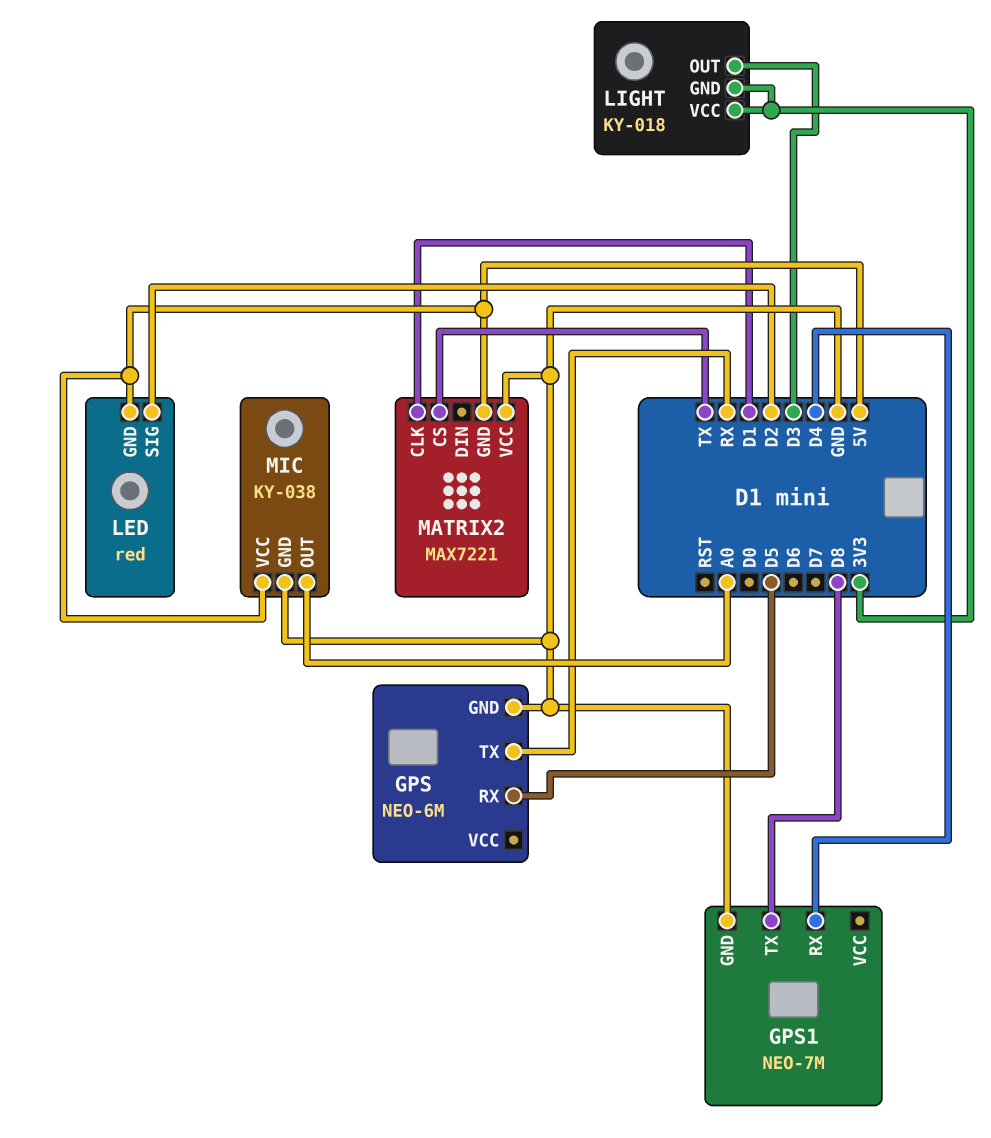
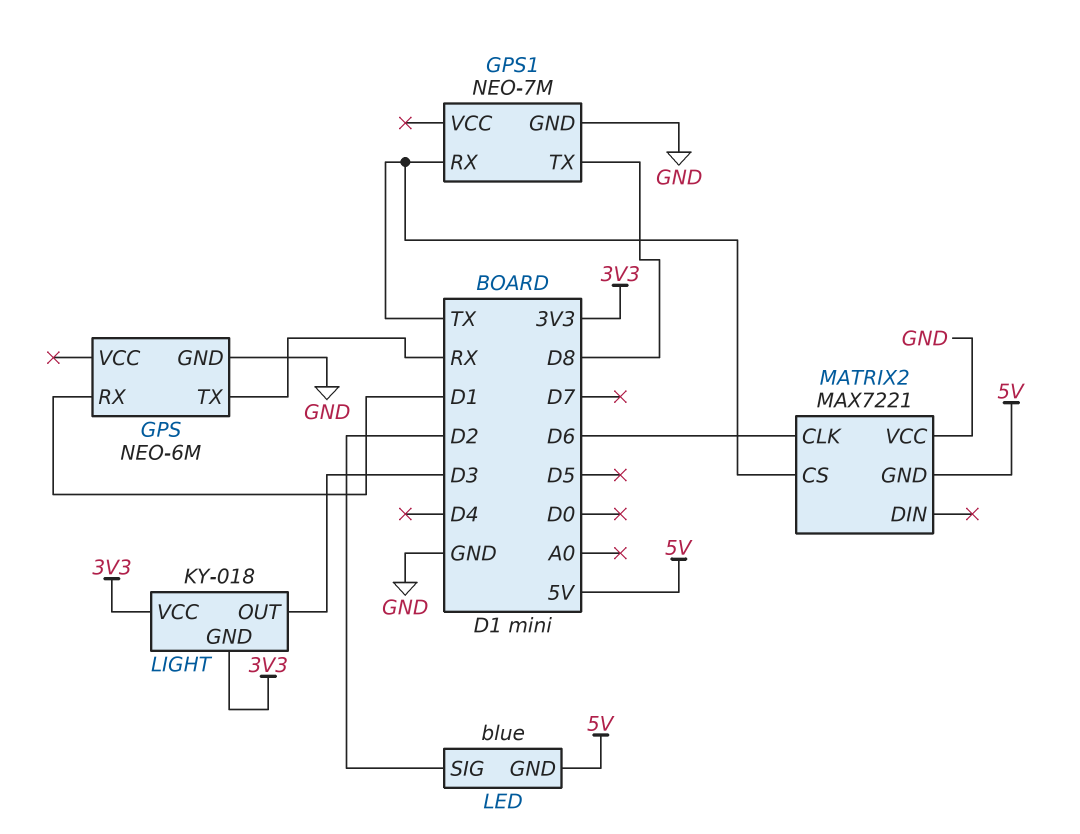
GPS pin RX: D5 -> D1
GPS1 pin RX: D4 -> TX
LED: red -> blue
MATRIX2 pin CLK: D1 -> D6
MIC: KY-038 -> none
MIC pin GND: GND -> none
MIC pin OUT: A0 -> none
MIC pin VCC: 5V -> none

